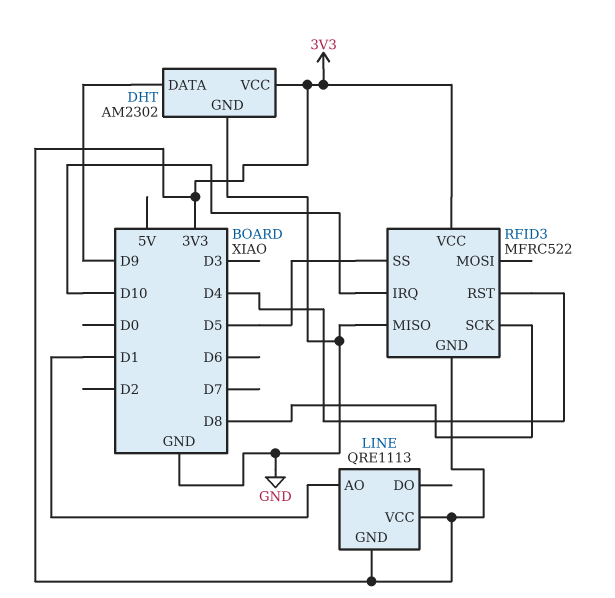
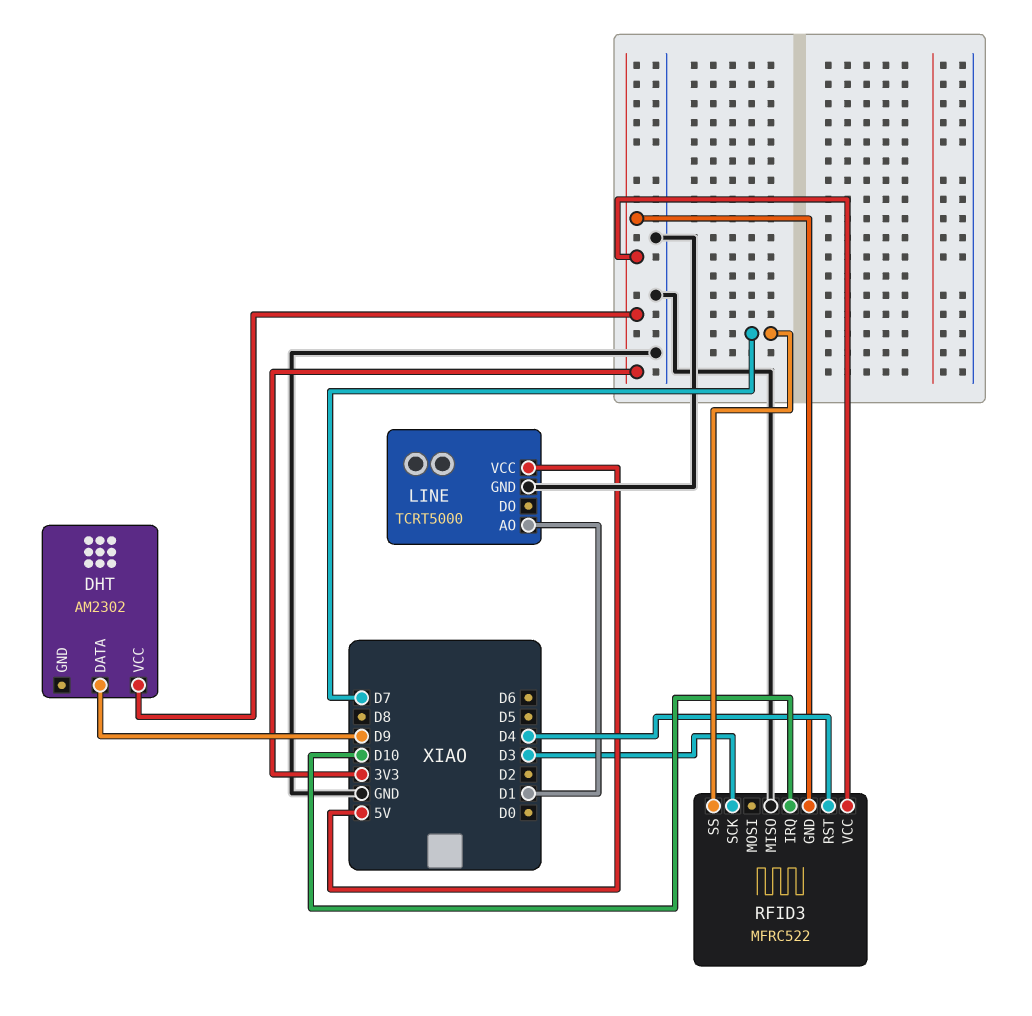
DHT pin GND: GND -> none
LINE: QRE1113 -> TCRT5000
LINE pin GND: 3V3 -> GND
LINE pin VCC: 3V3 -> 5V
RFID3 pin SCK: D8 -> D3
RFID3 pin SS: D5 -> D7

